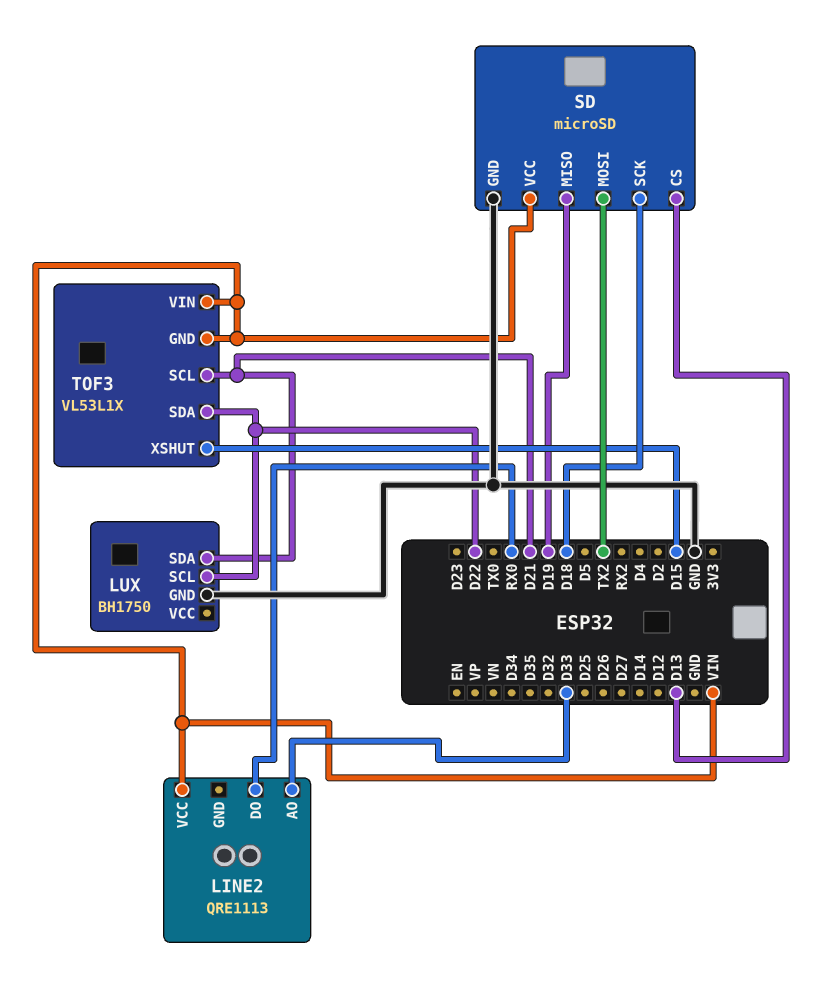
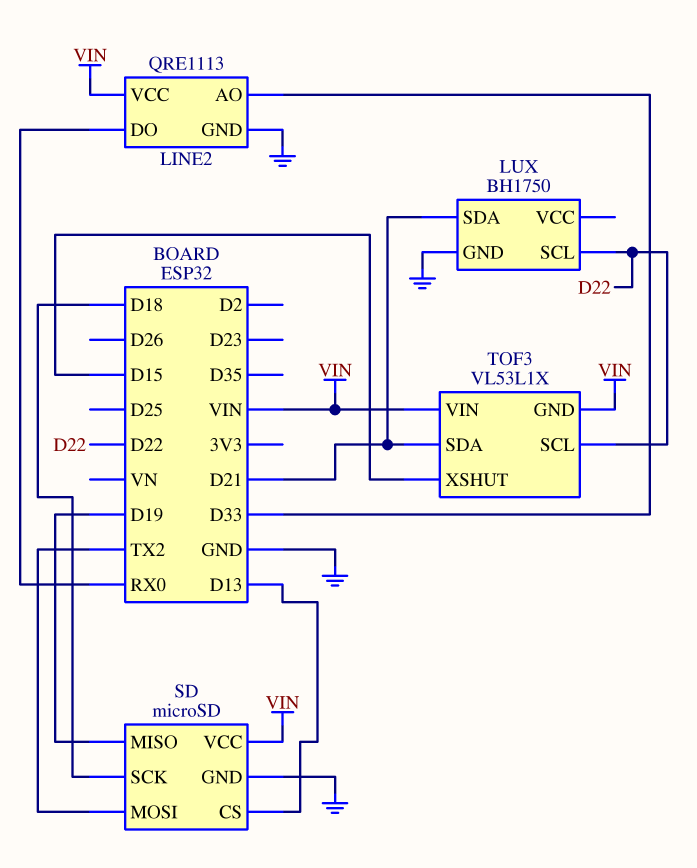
LINE2 pin GND: none -> GND
TOF3 pin SCL: D21 -> D22
TOF3 pin SDA: D22 -> D21

